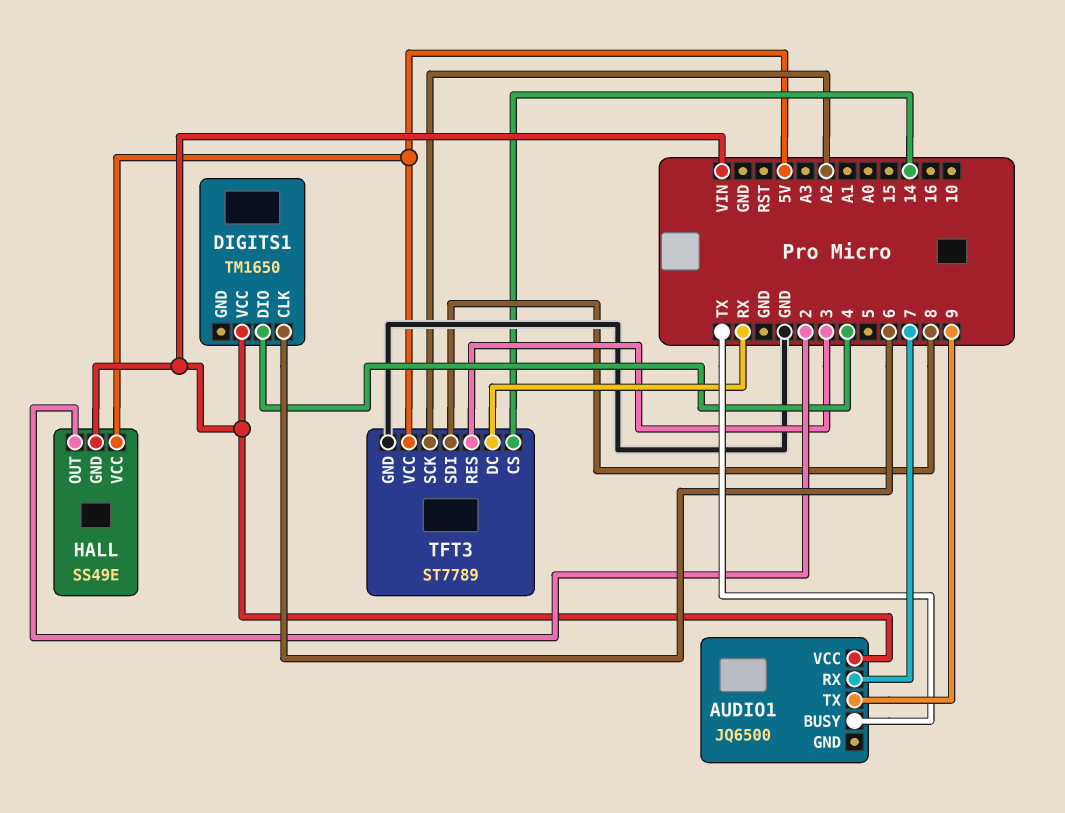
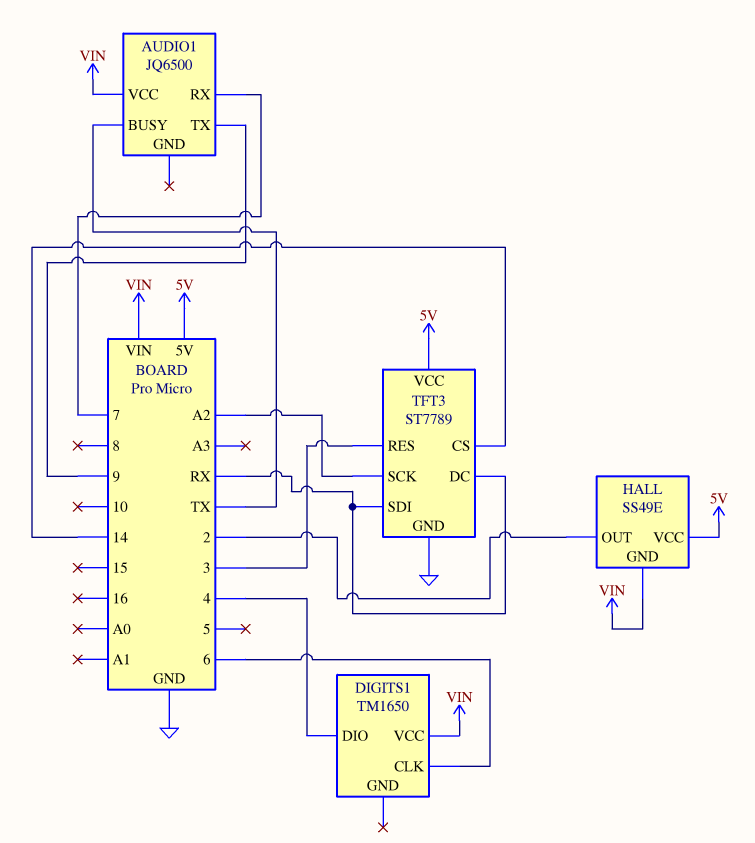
TFT3 pin SDI: 8 -> RX

